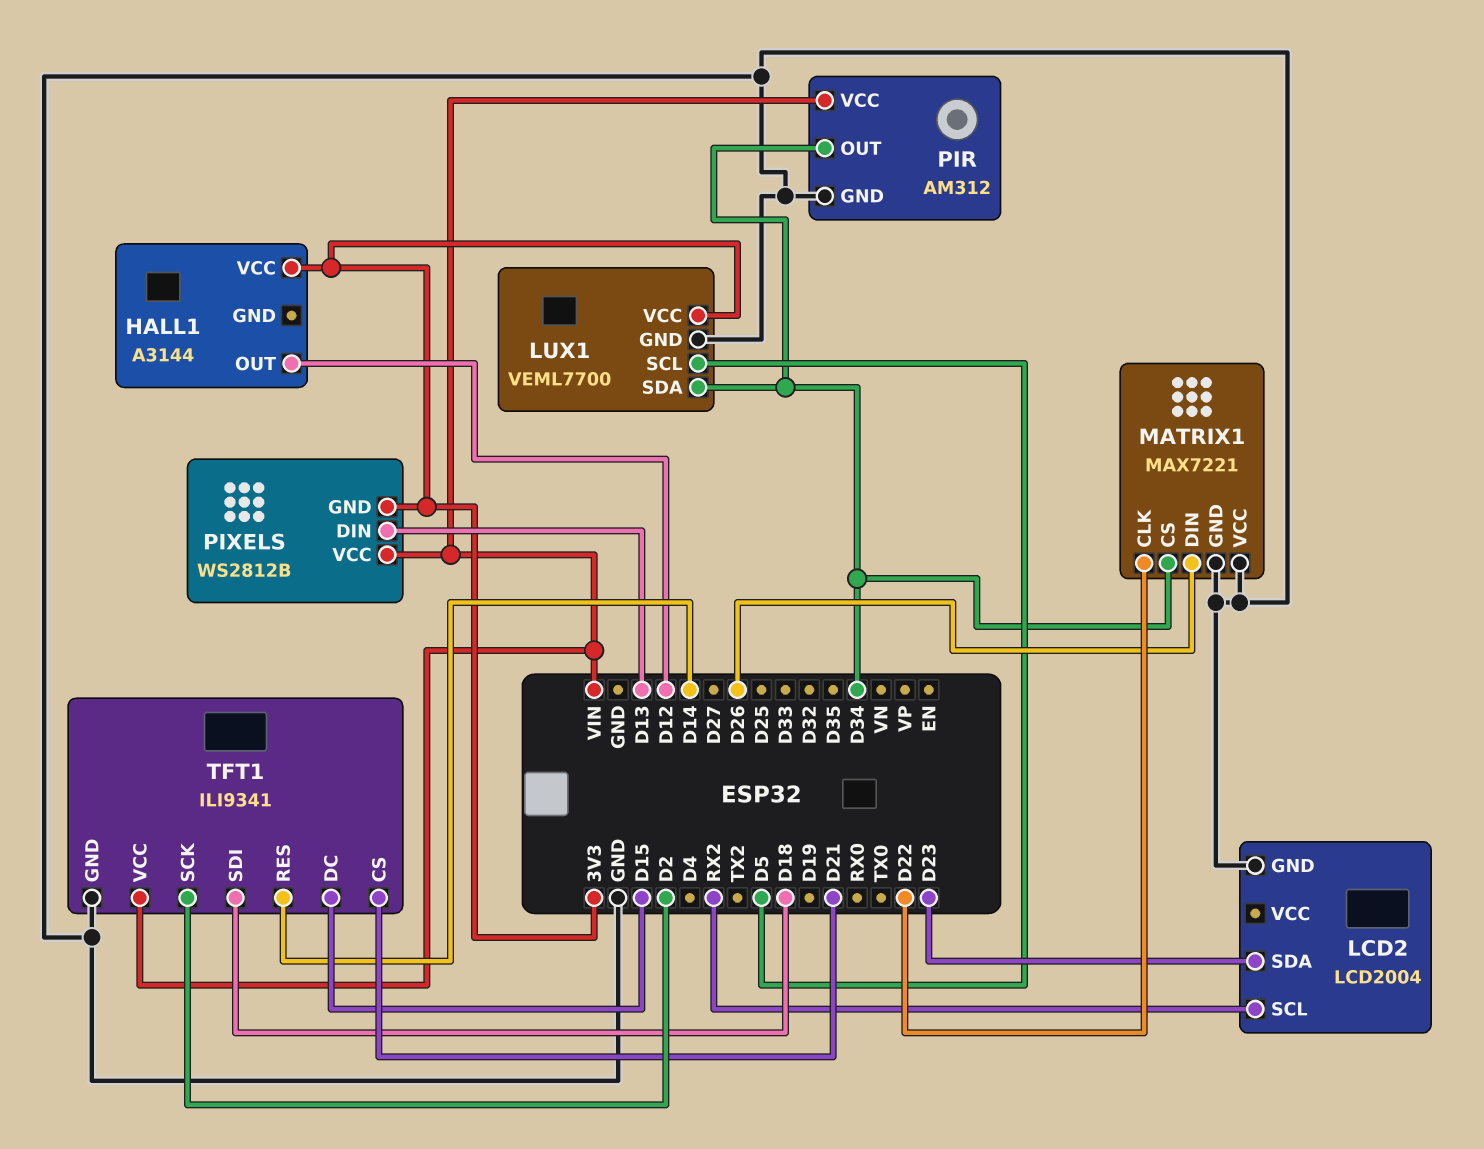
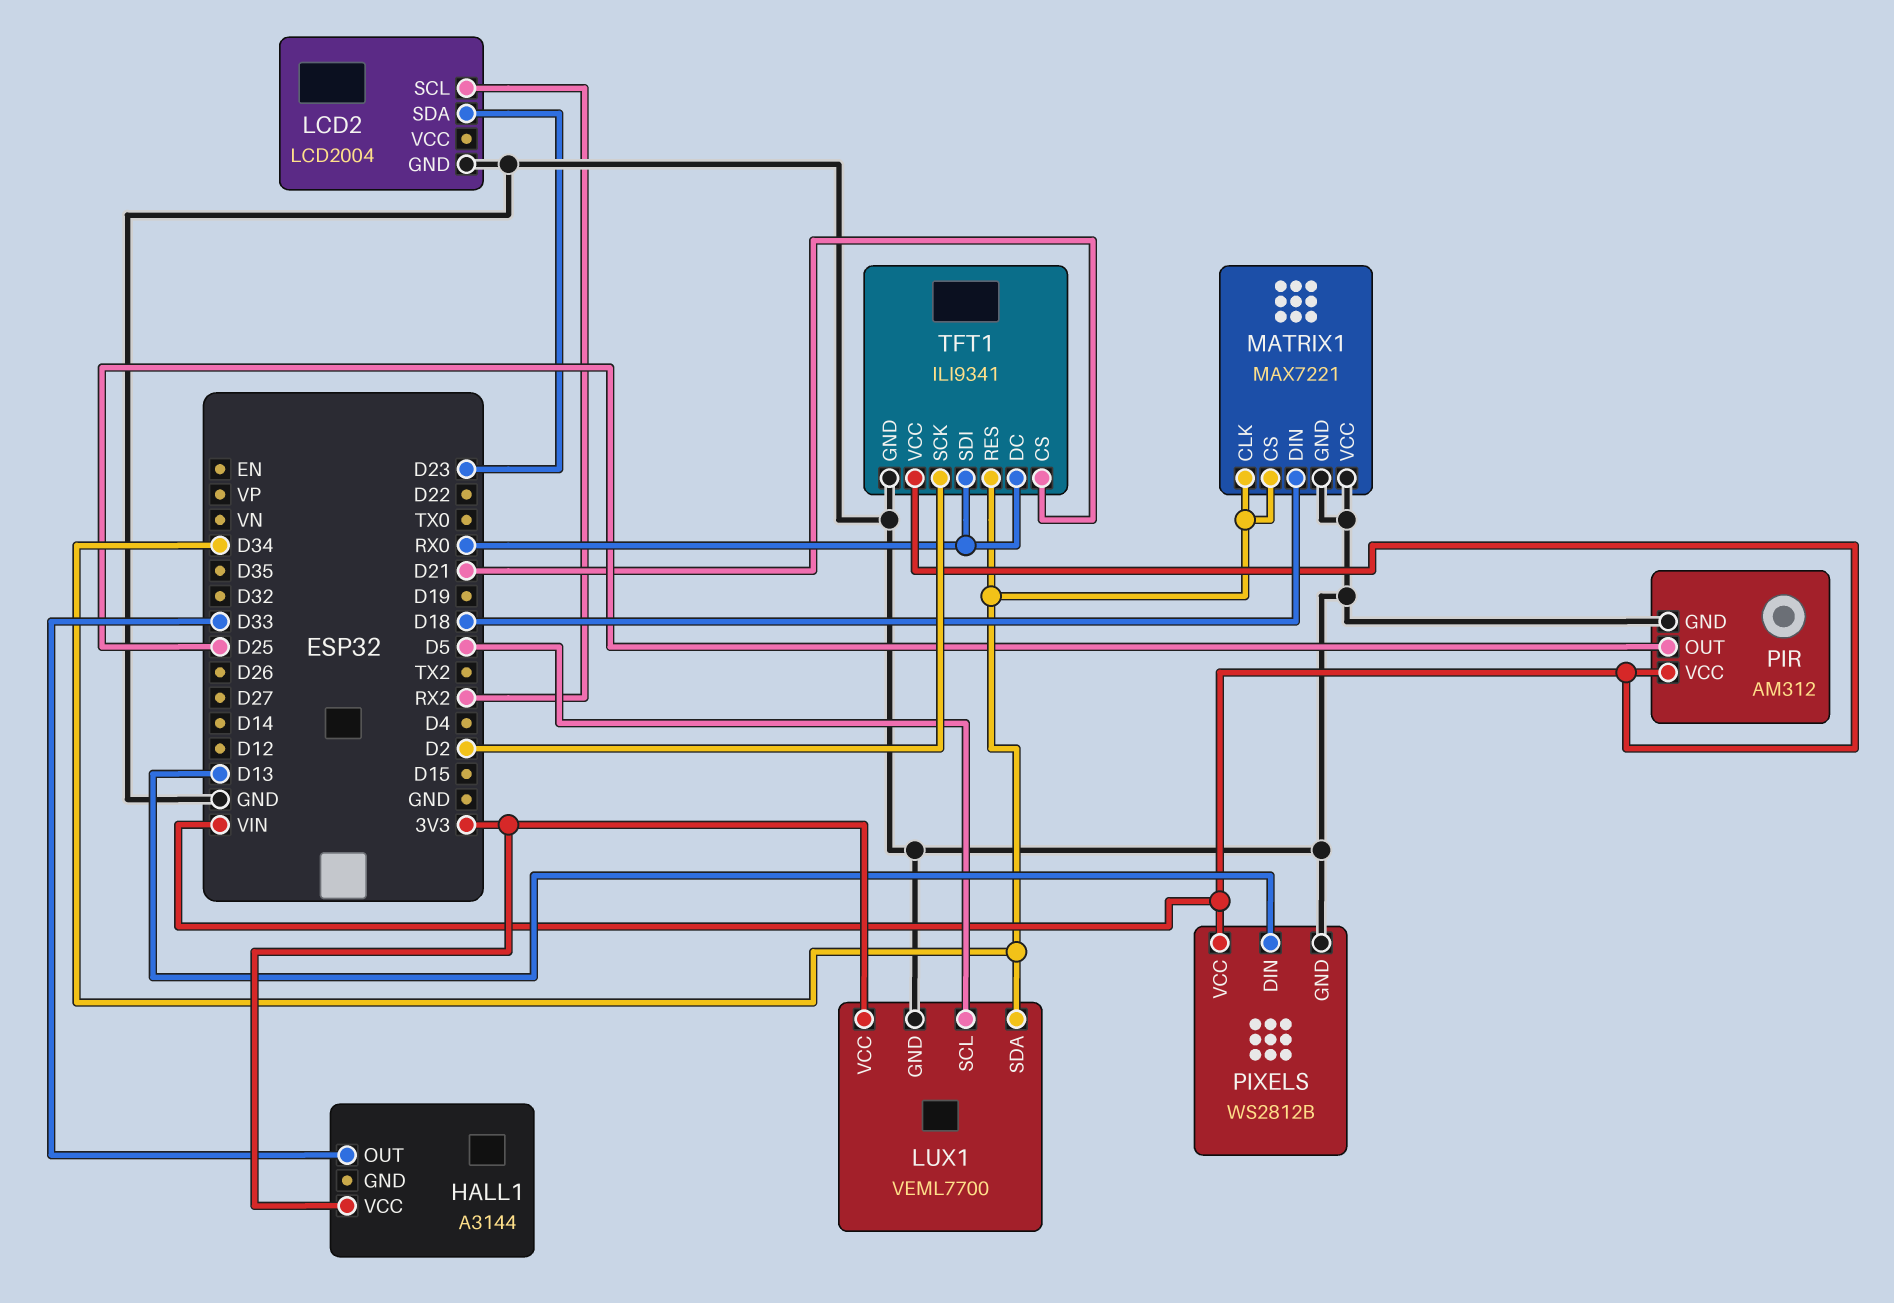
HALL1 pin OUT: D12 -> D33
MATRIX1 pin CLK: D22 -> D34
MATRIX1 pin DIN: D26 -> D18
PIR pin OUT: D34 -> D25
PIXELS pin GND: 3V3 -> GND
TFT1 pin DC: D15 -> RX0
TFT1 pin RES: D14 -> D34
TFT1 pin SDI: D18 -> RX0

